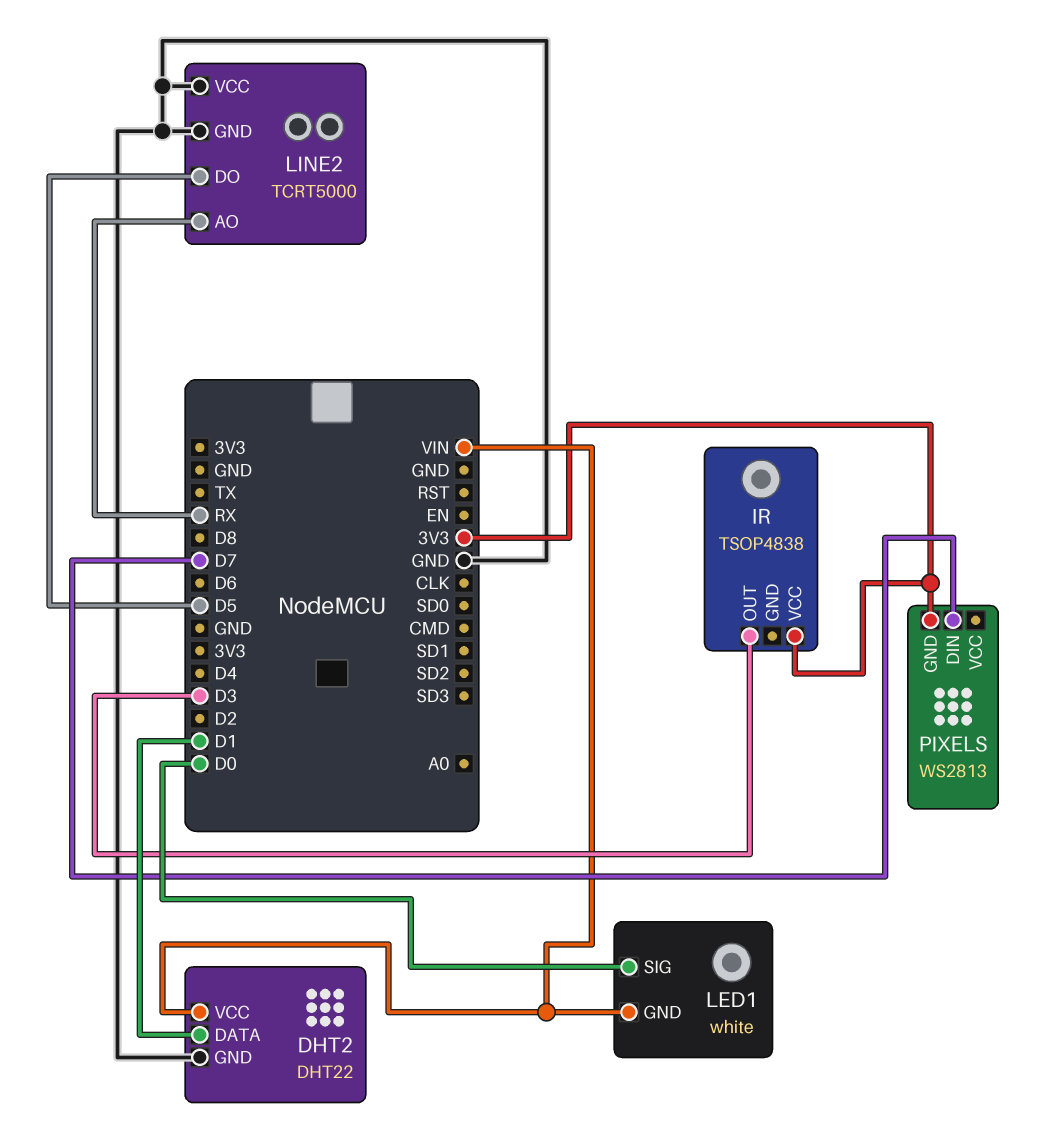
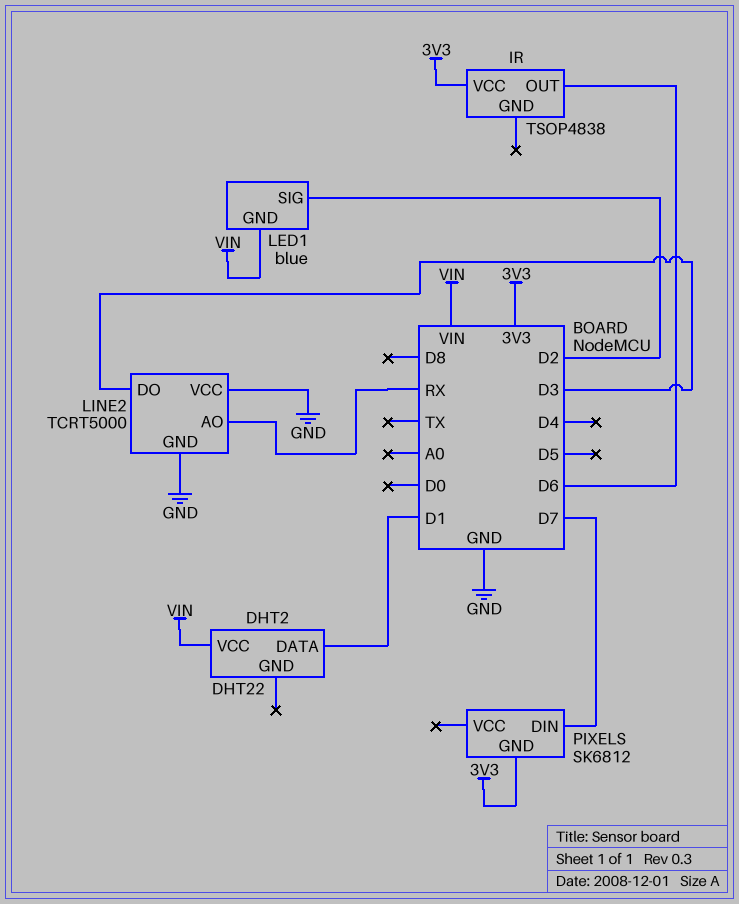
DHT2 pin GND: GND -> none
IR pin OUT: D3 -> D6
LED1: white -> blue
LED1 pin SIG: D0 -> D2
LINE2 pin DO: D5 -> D3
PIXELS: WS2813 -> SK6812

